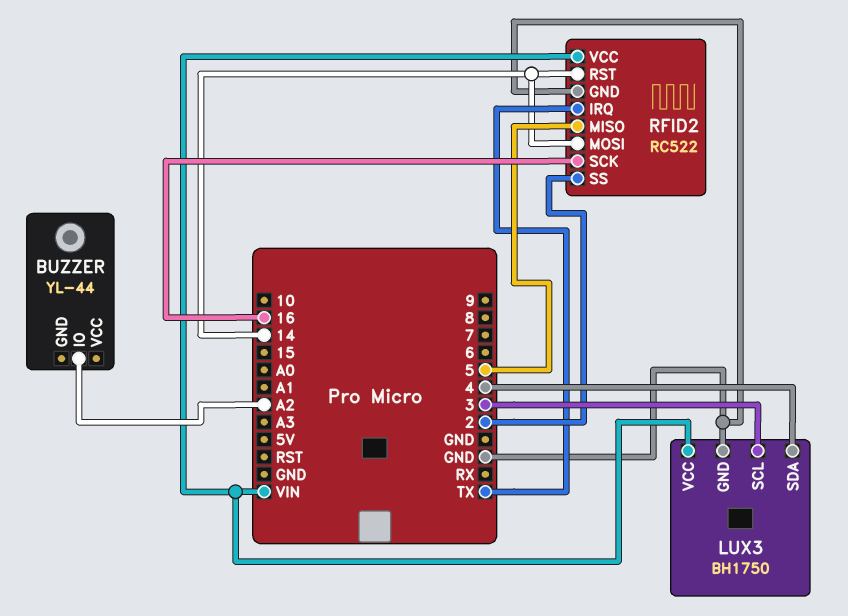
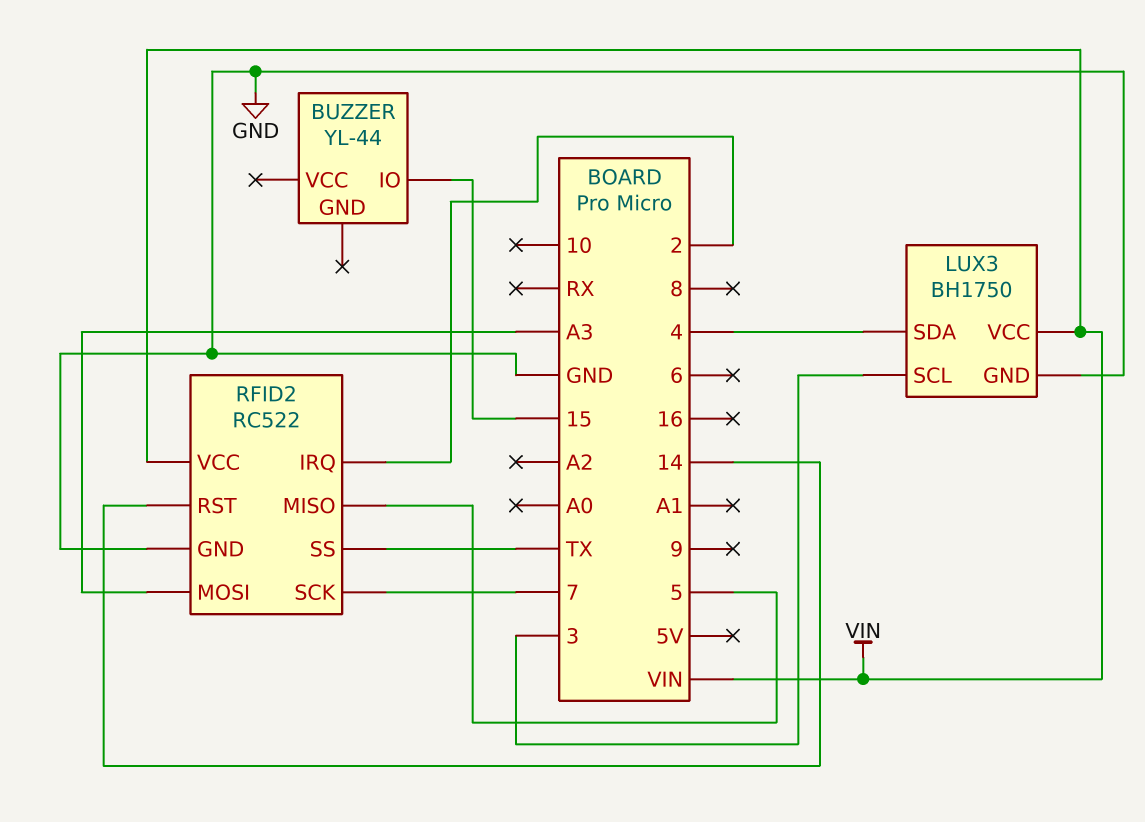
BUZZER pin IO: A2 -> 15
RFID2 pin IRQ: TX -> 2
RFID2 pin MOSI: 14 -> A3
RFID2 pin SCK: 16 -> 7
RFID2 pin SS: 2 -> TX

